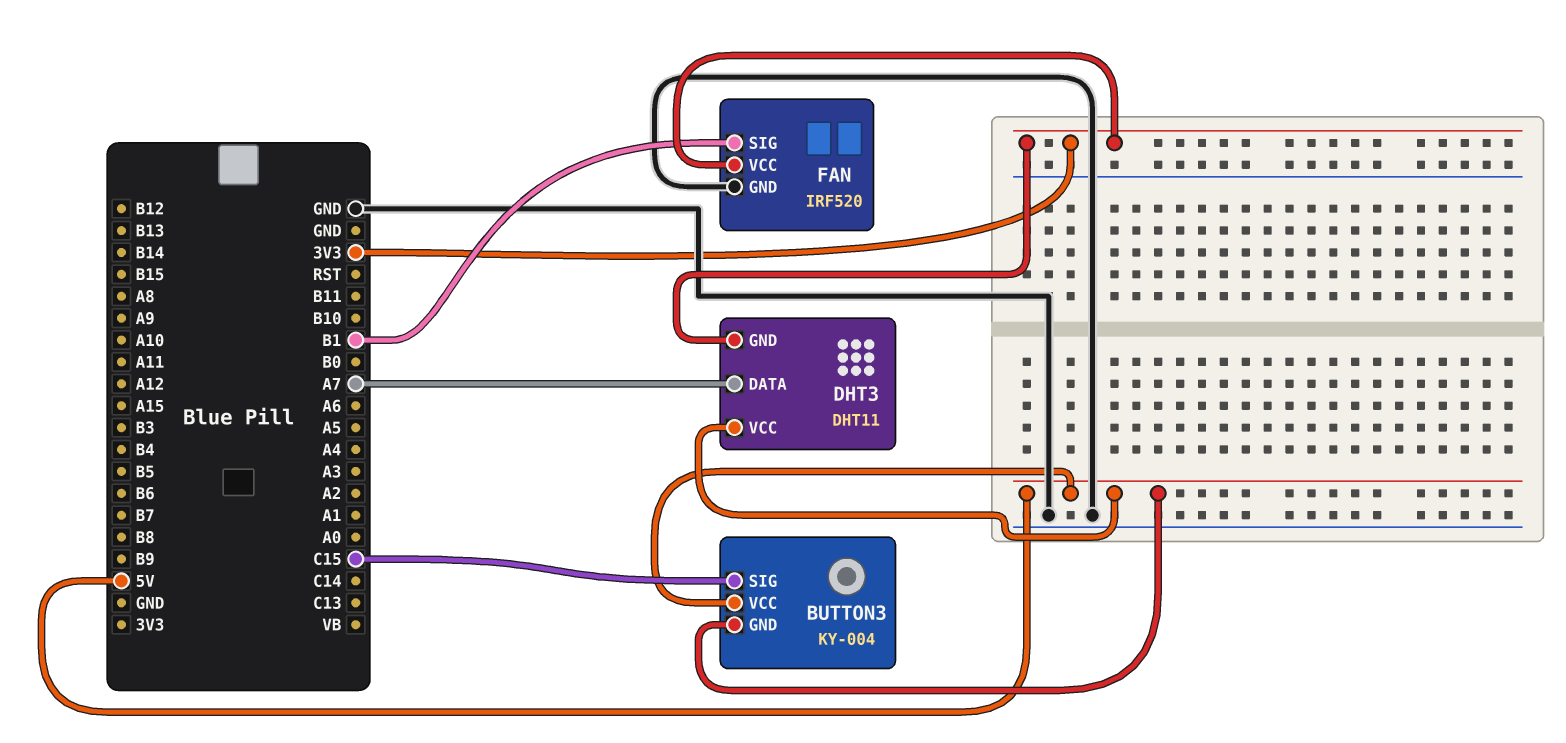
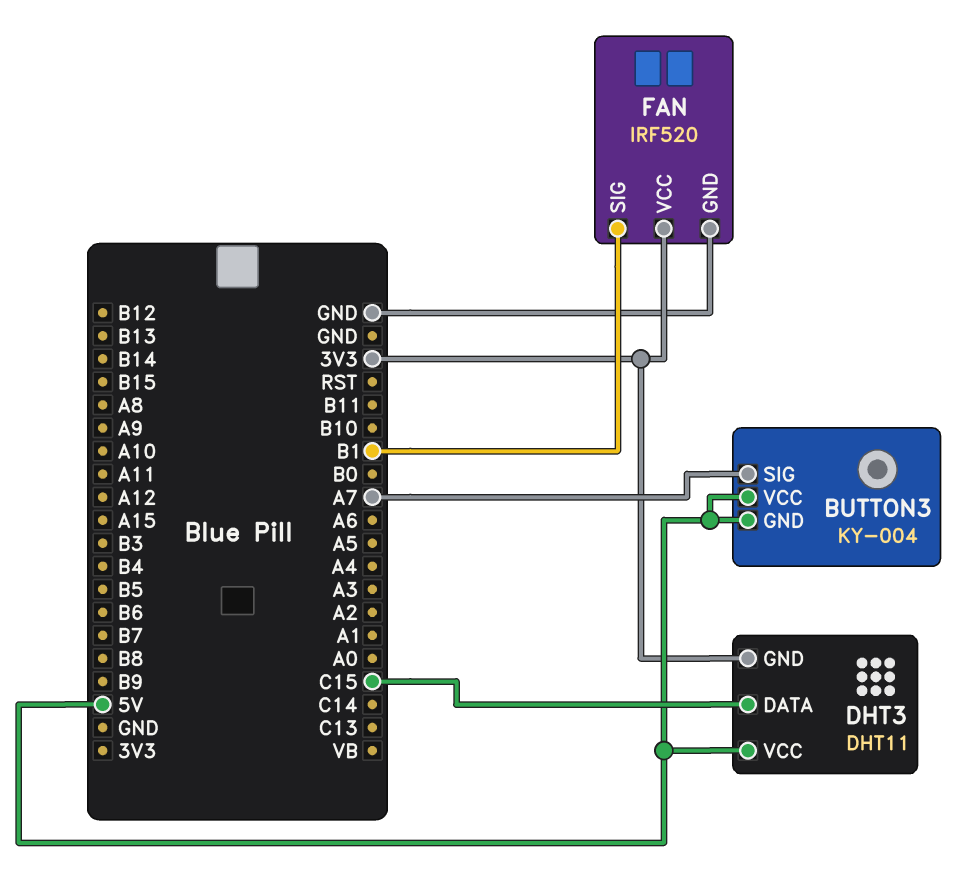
BUTTON3 pin SIG: C15 -> A7
DHT3 pin DATA: A7 -> C15

